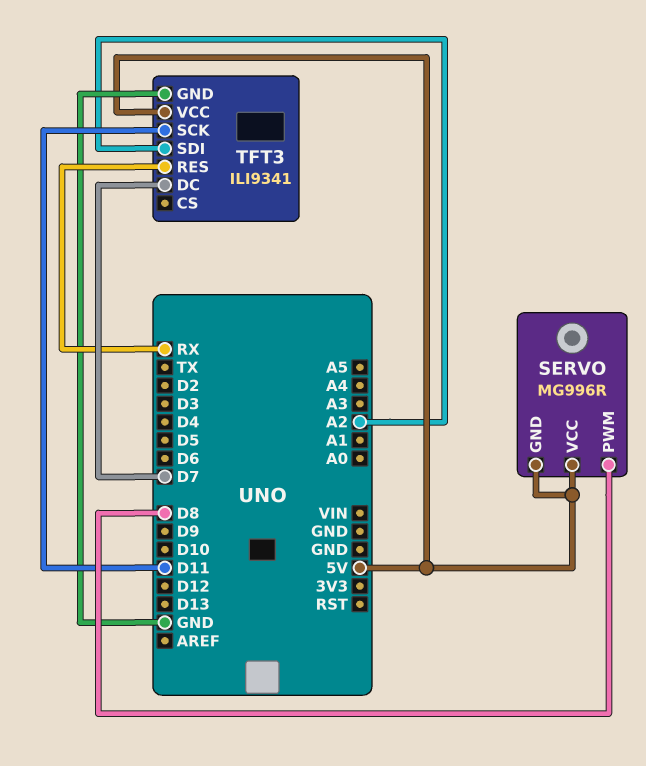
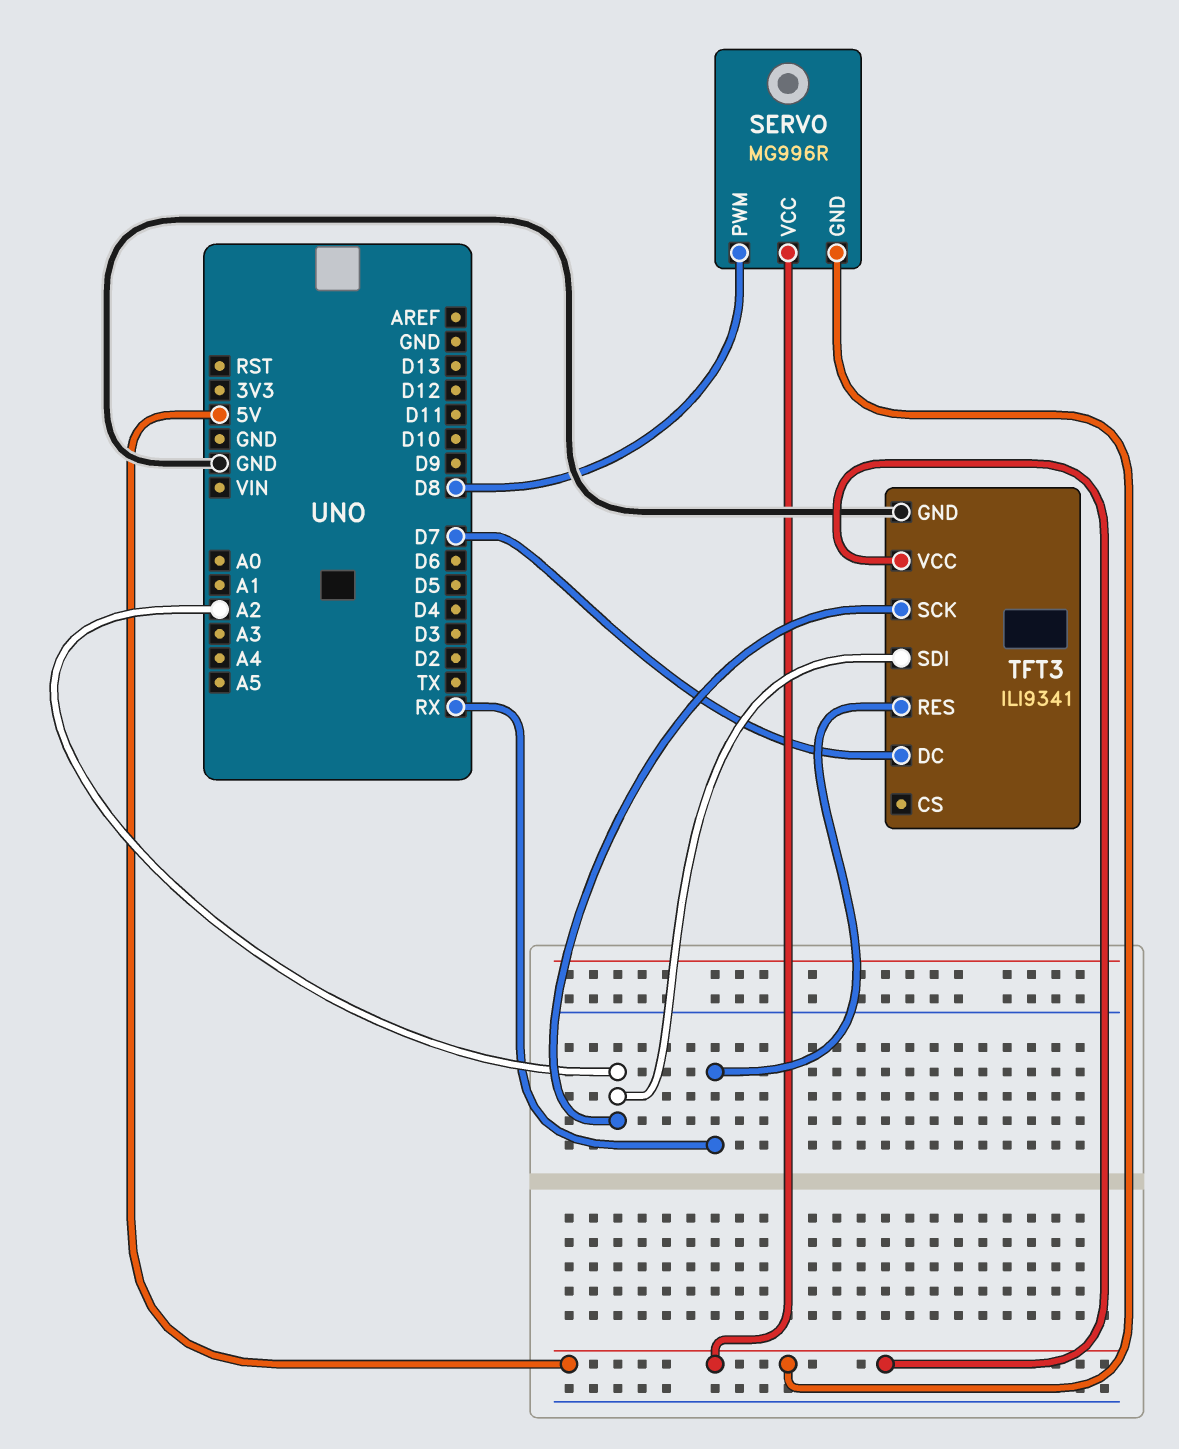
TFT3 pin SCK: D11 -> A2

